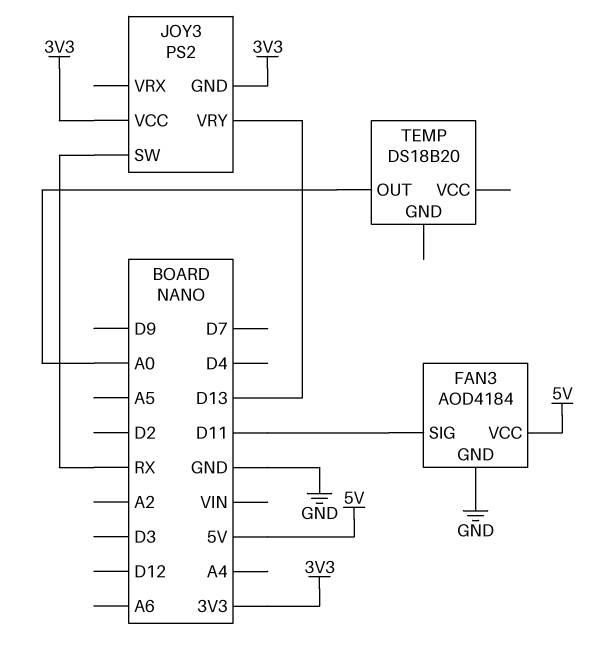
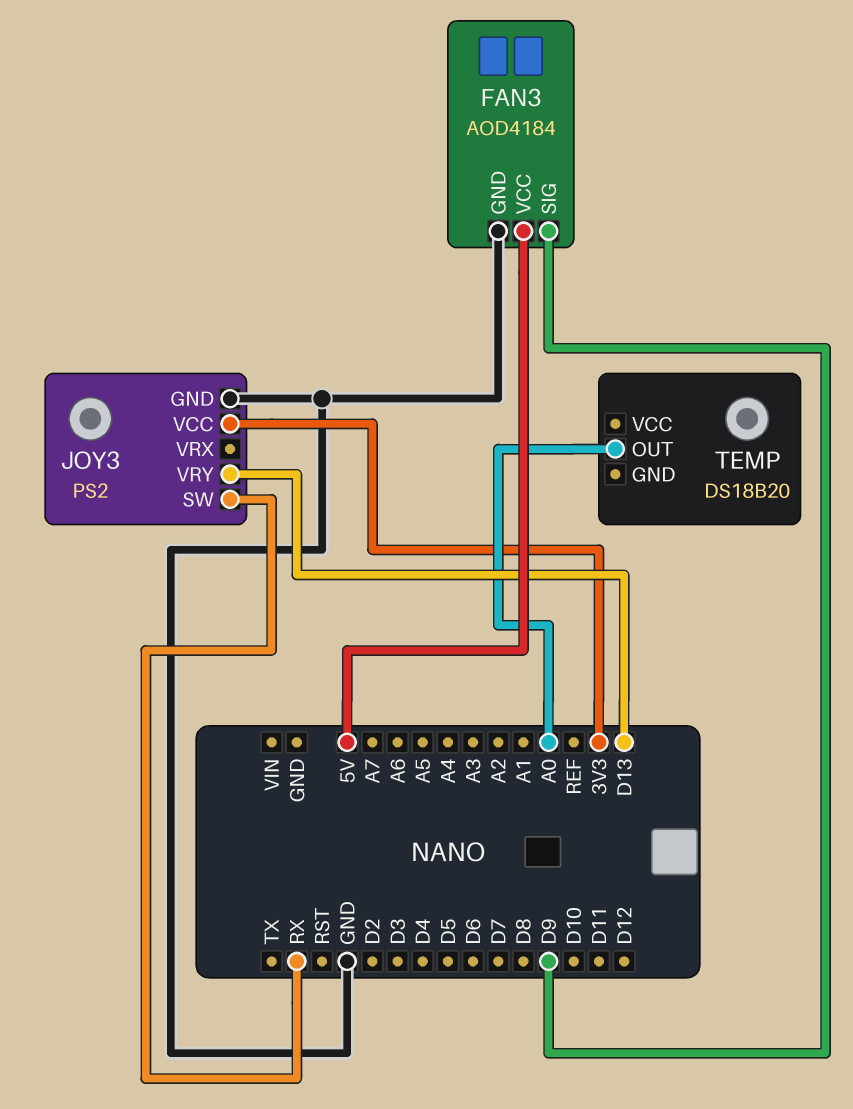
FAN3 pin SIG: D11 -> D9
JOY3 pin GND: 3V3 -> GND

